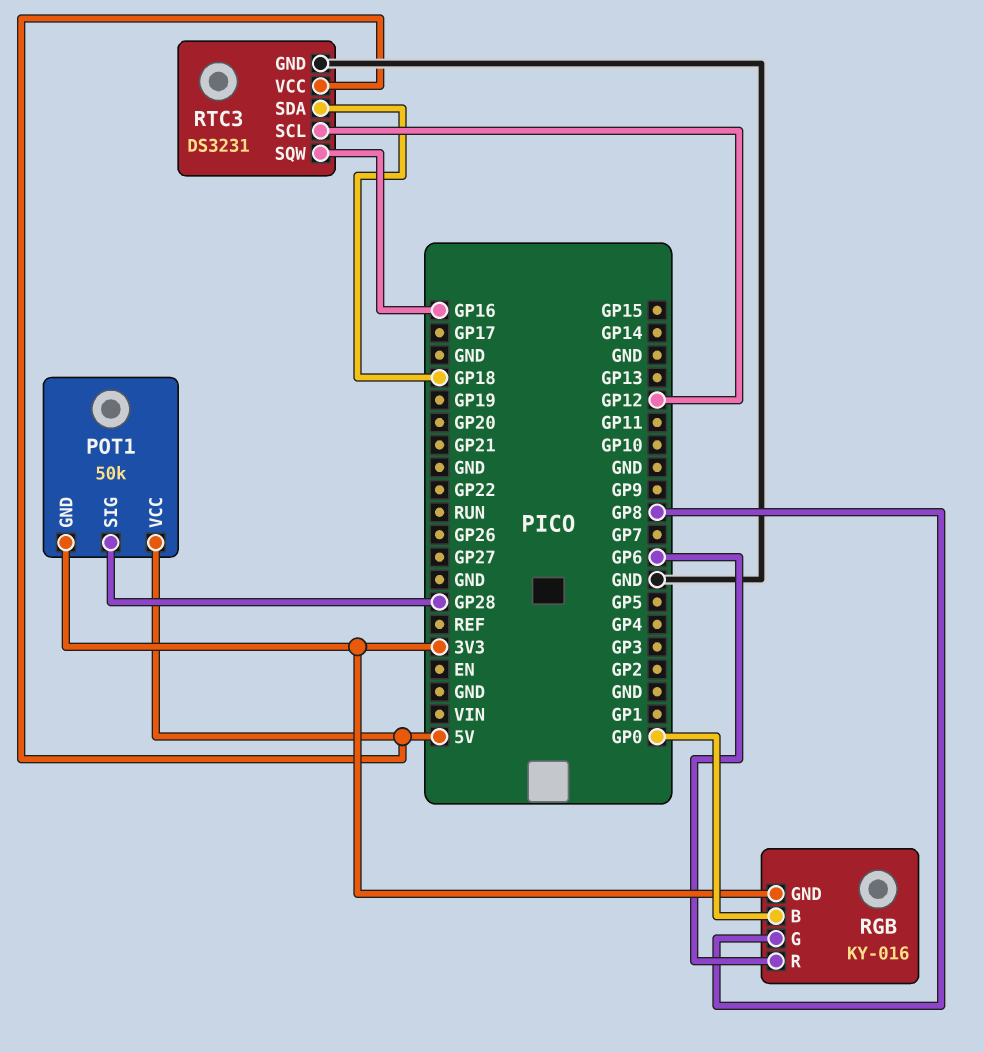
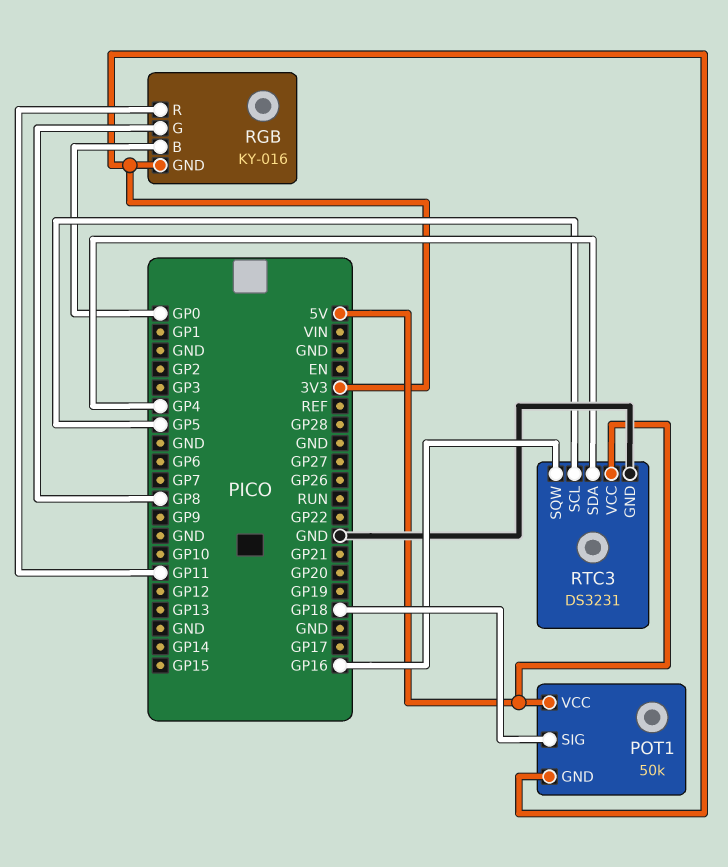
POT1 pin SIG: GP28 -> GP18
RGB pin R: GP6 -> GP11
RTC3 pin SCL: GP12 -> GP5
RTC3 pin SDA: GP18 -> GP4

